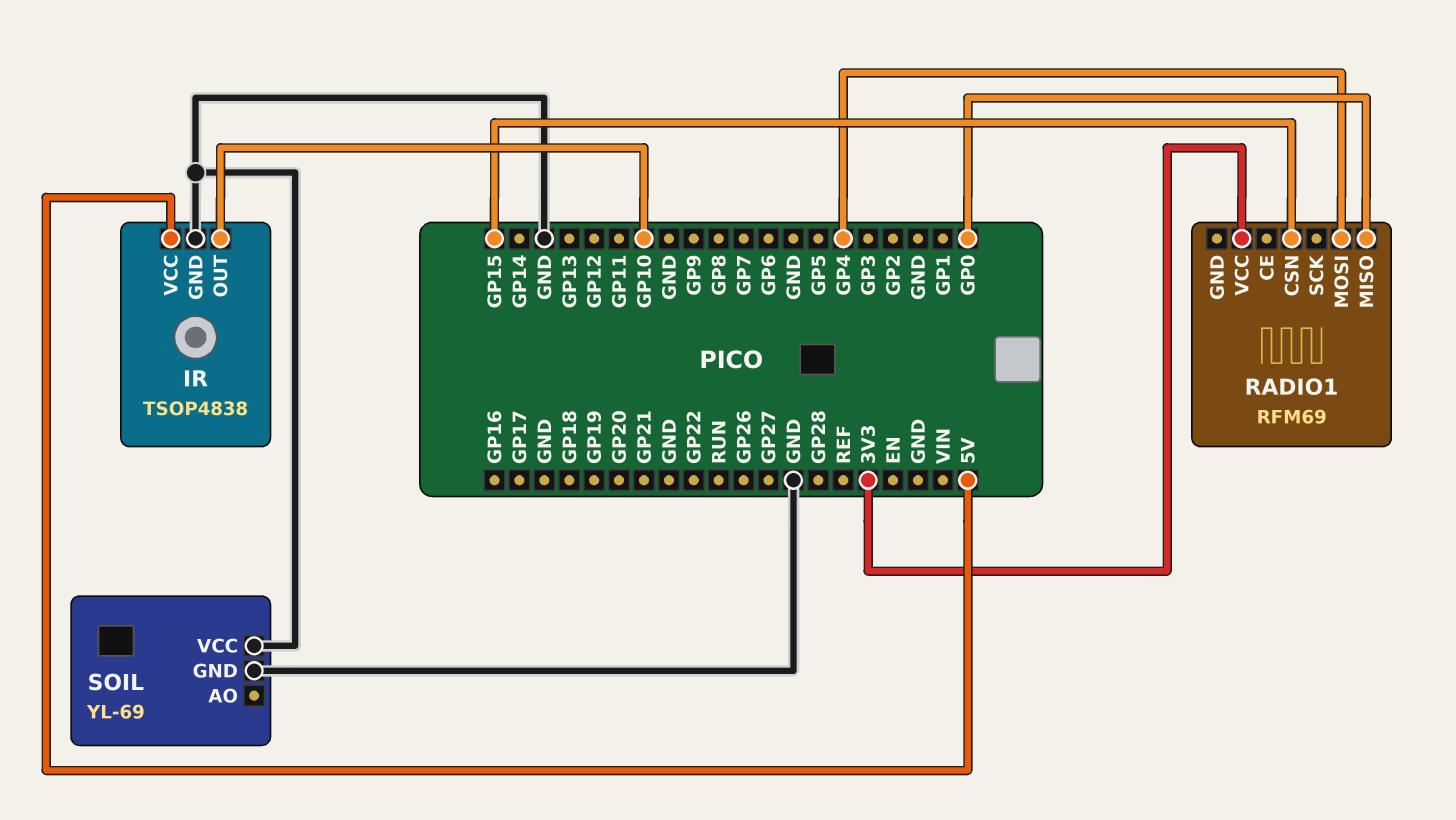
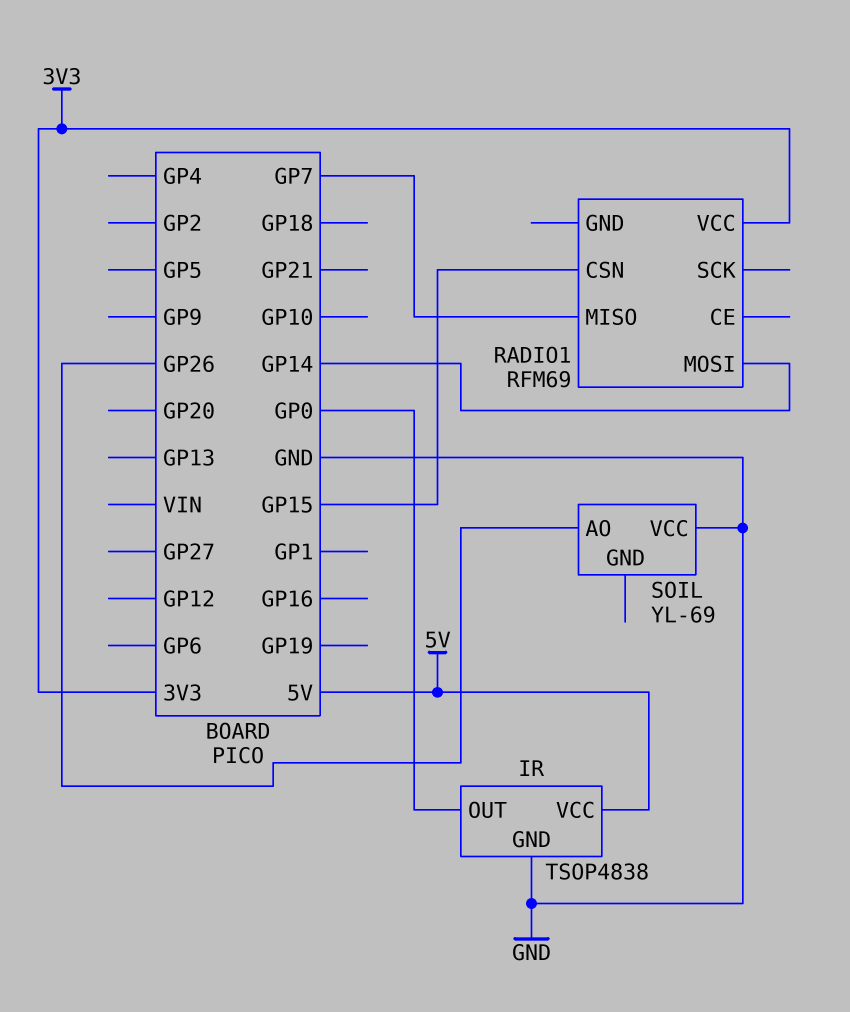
IR pin OUT: GP10 -> GP0
RADIO1 pin MISO: GP0 -> GP7
RADIO1 pin MOSI: GP4 -> GP14
SOIL pin AO: none -> GP26
SOIL pin GND: GND -> none

